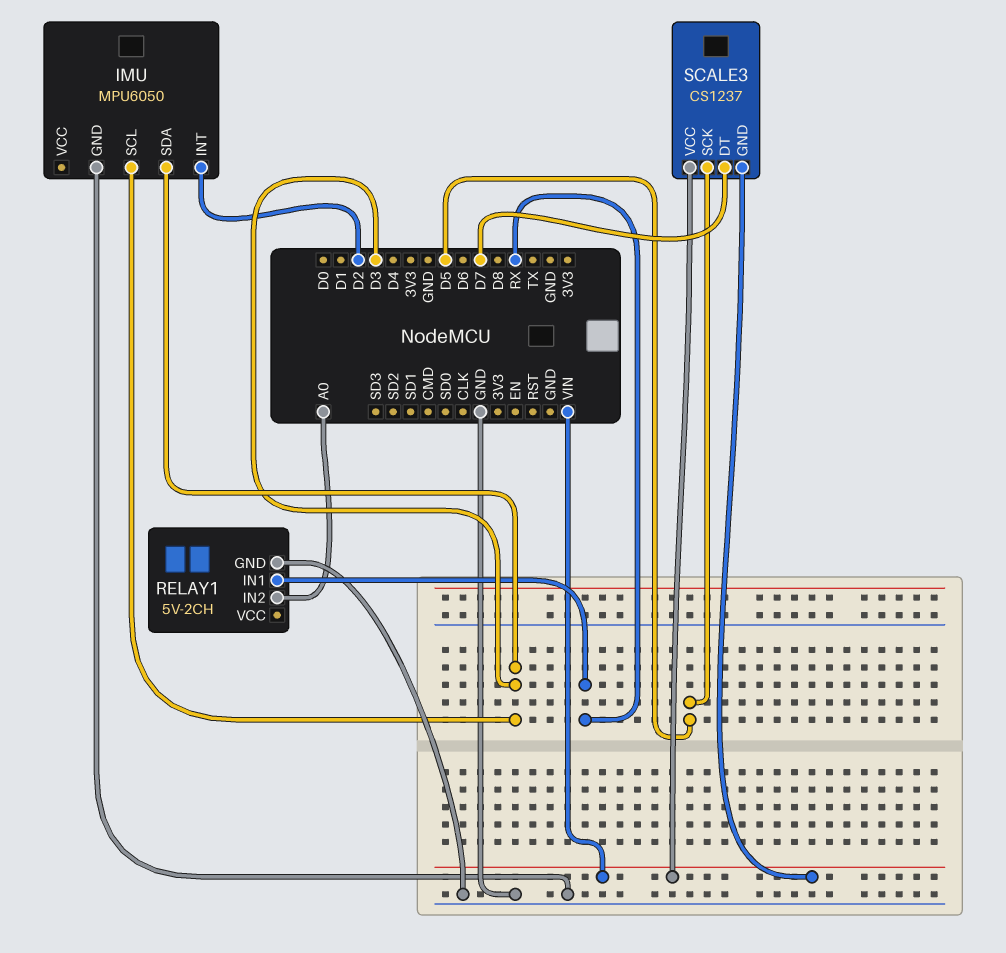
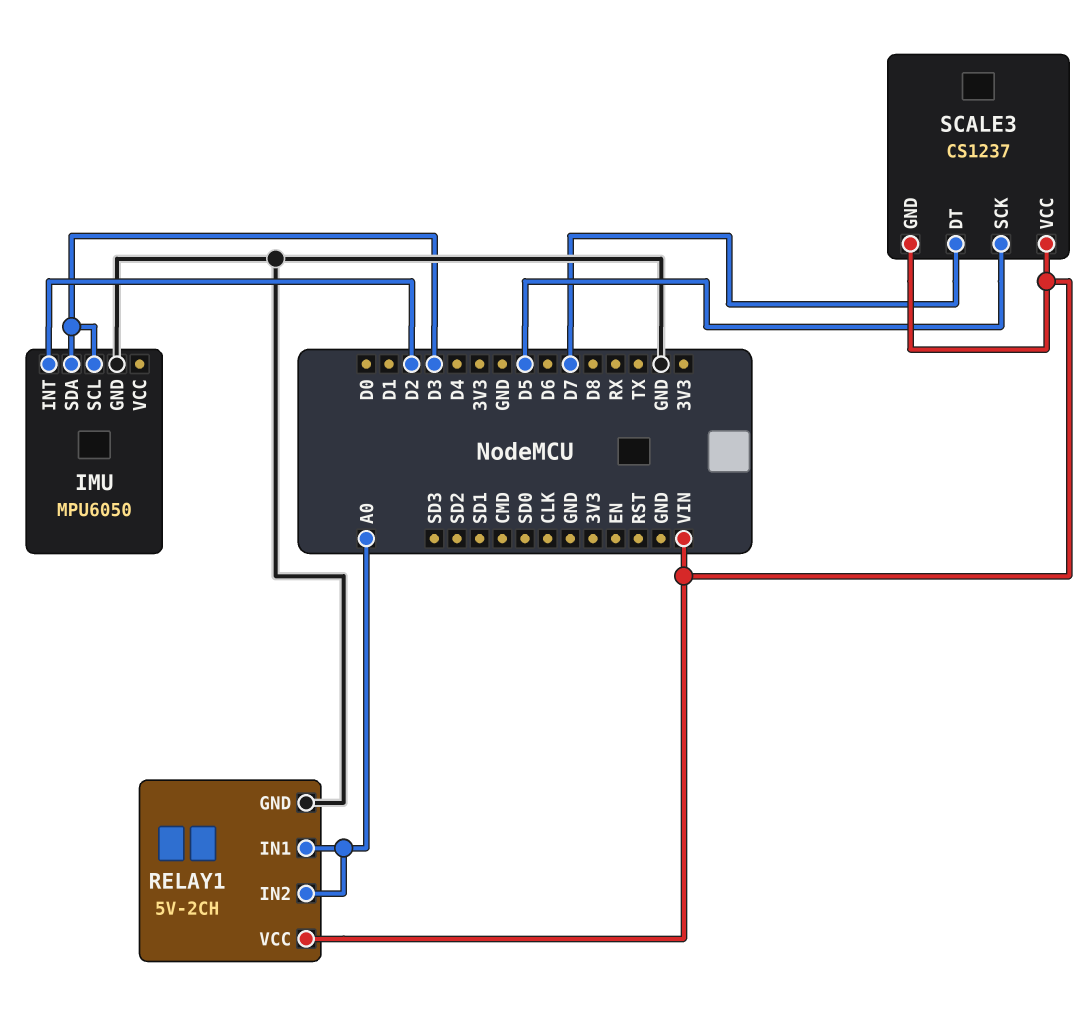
RELAY1 pin IN1: RX -> A0
RELAY1 pin VCC: none -> VIN

